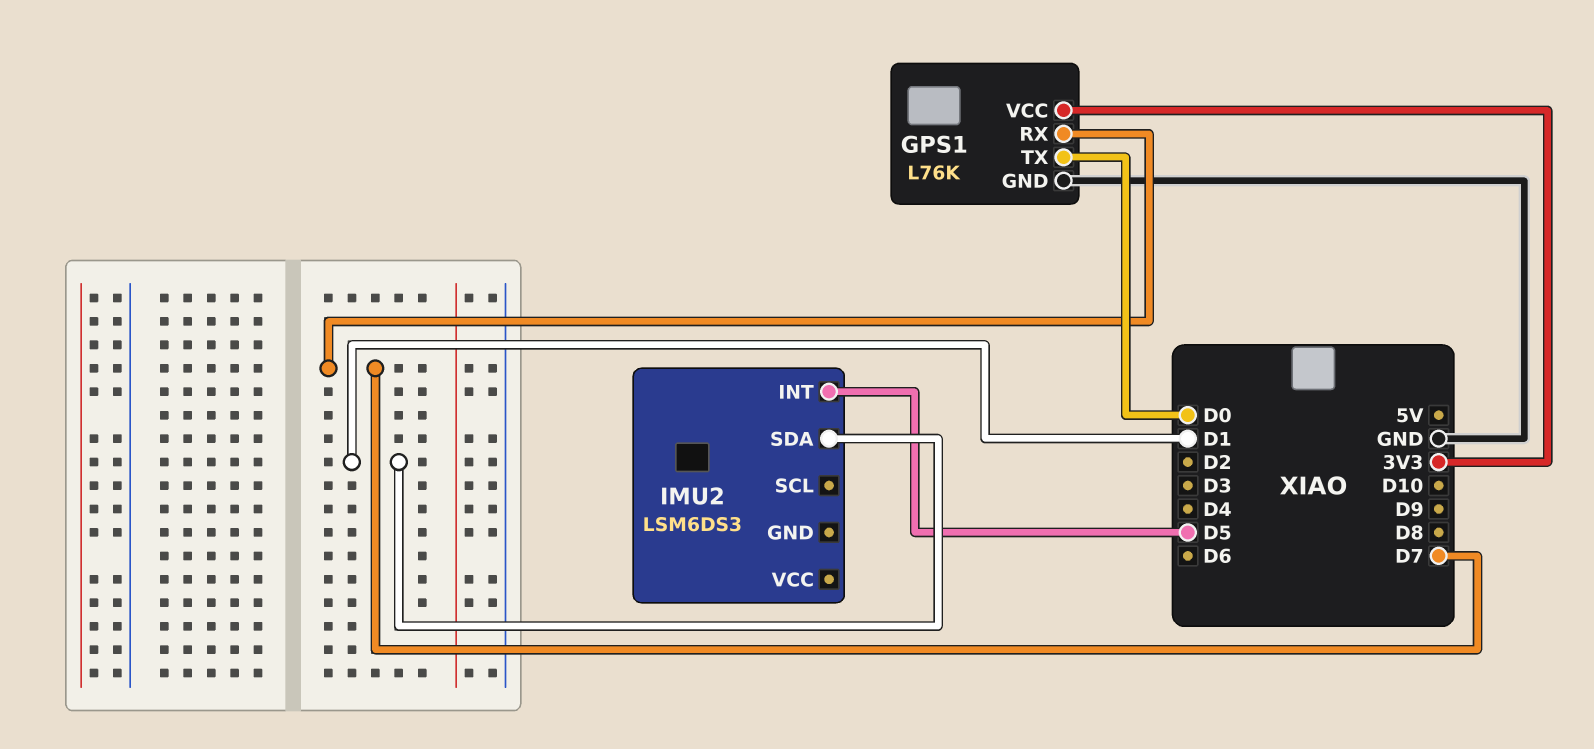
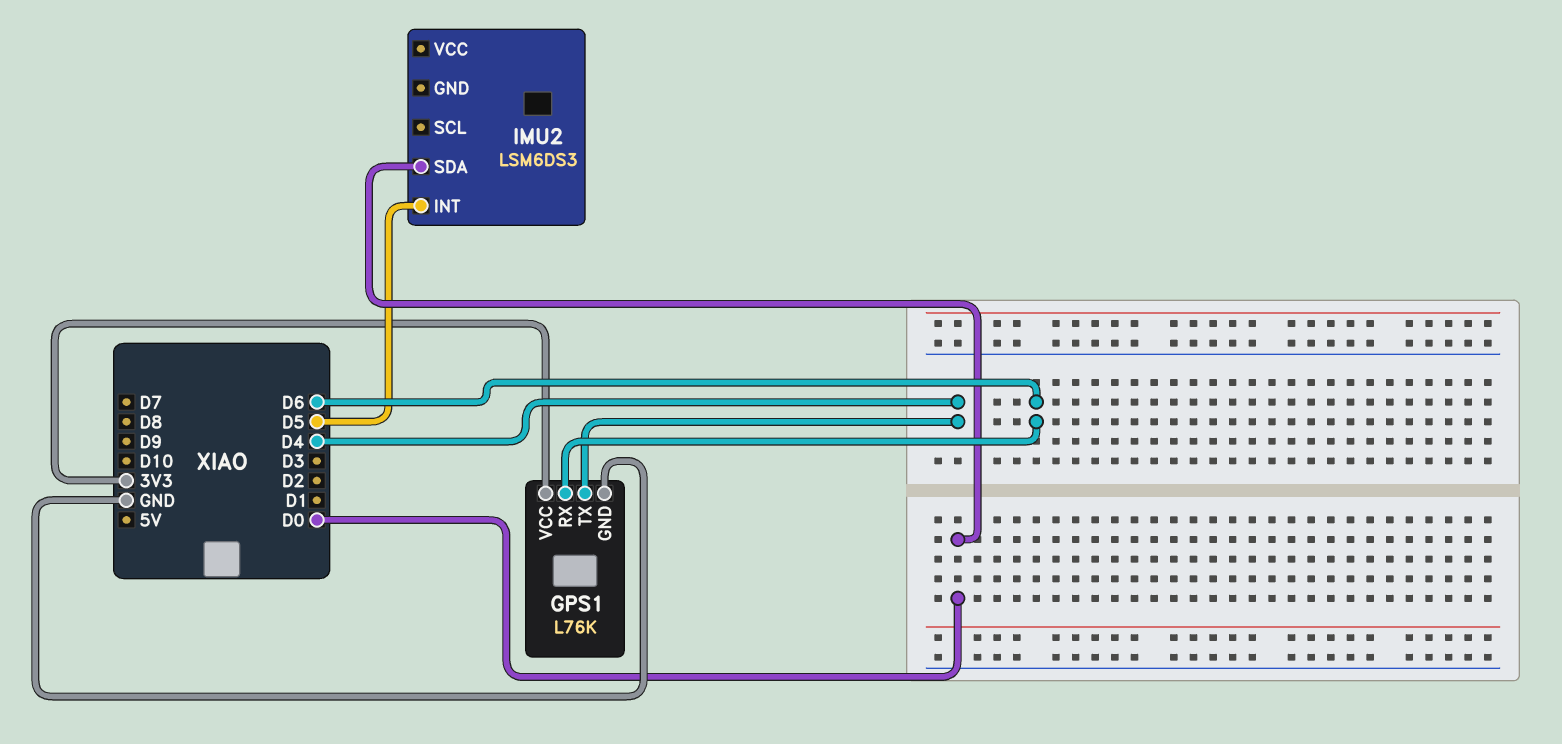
GPS1 pin RX: D7 -> D6
GPS1 pin TX: D0 -> D4
IMU2 pin SDA: D1 -> D0

